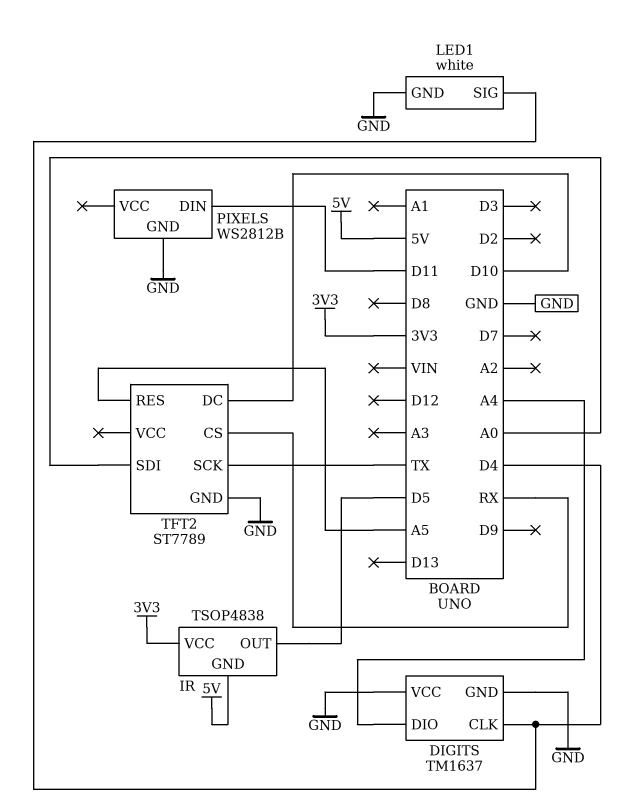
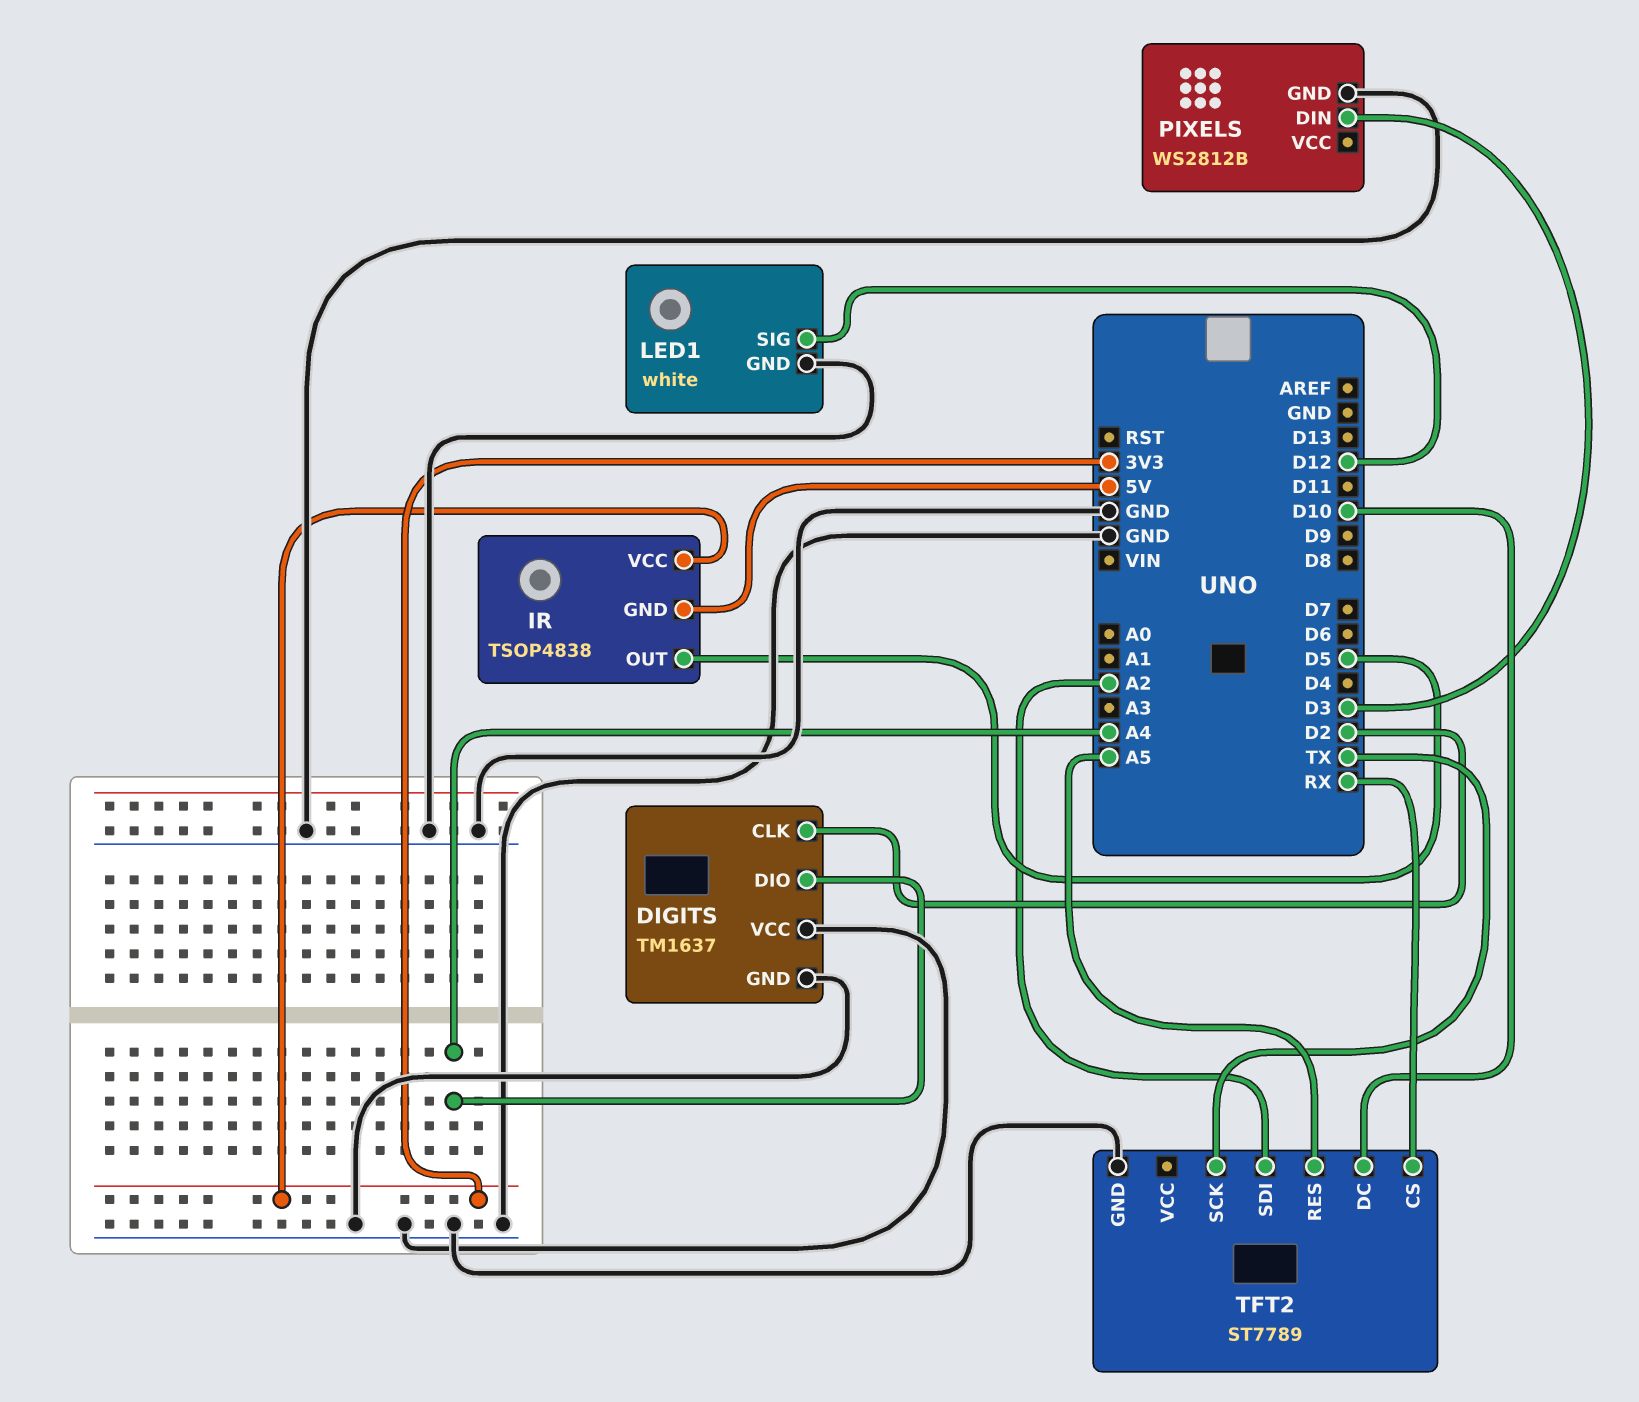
DIGITS pin CLK: D4 -> D2
LED1 pin SIG: D4 -> D12
PIXELS pin DIN: D11 -> D3
TFT2 pin SDI: A0 -> A2

